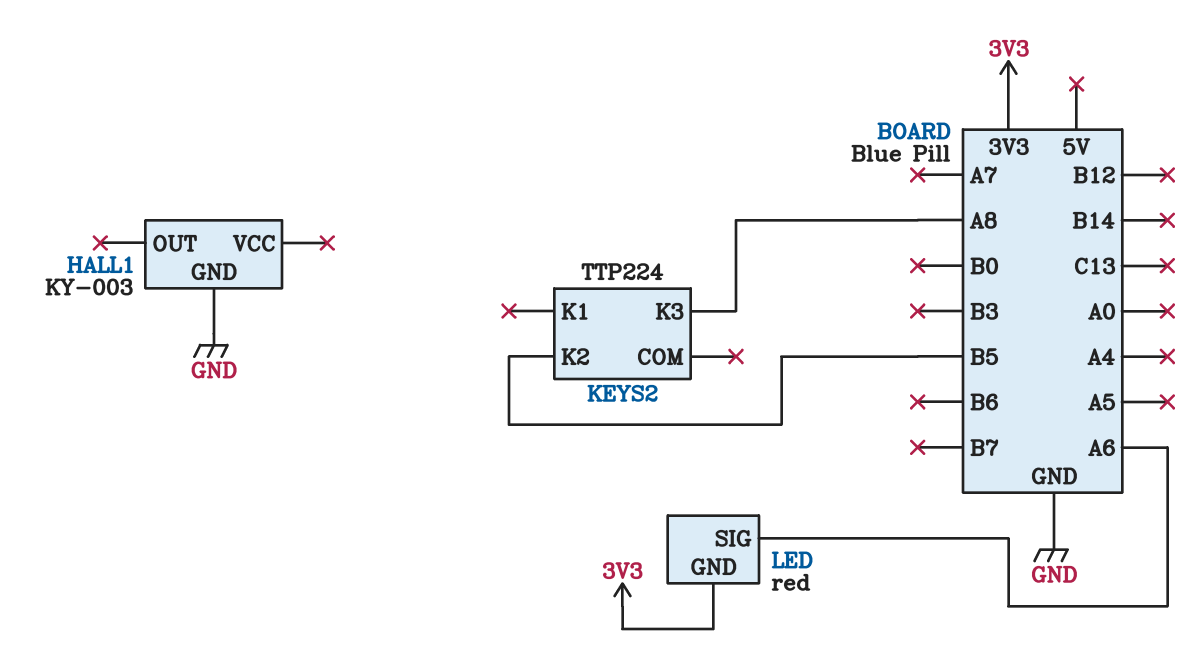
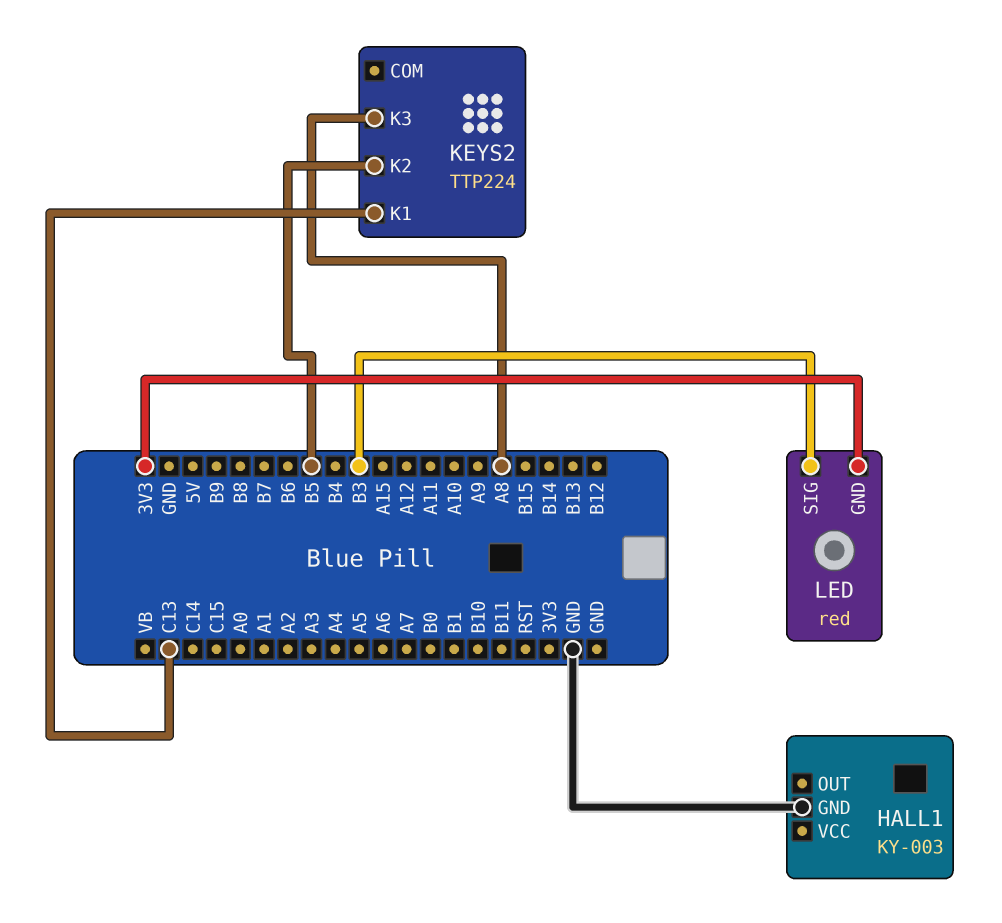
KEYS2 pin K1: none -> C13
LED pin SIG: A6 -> B3

